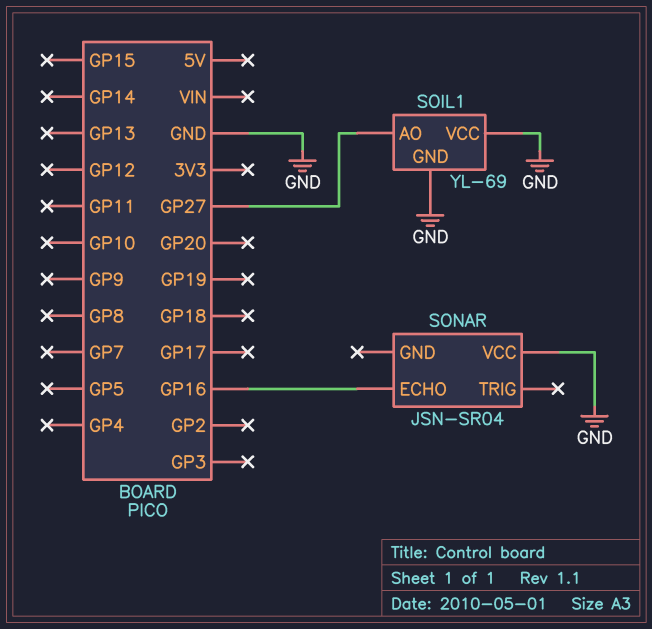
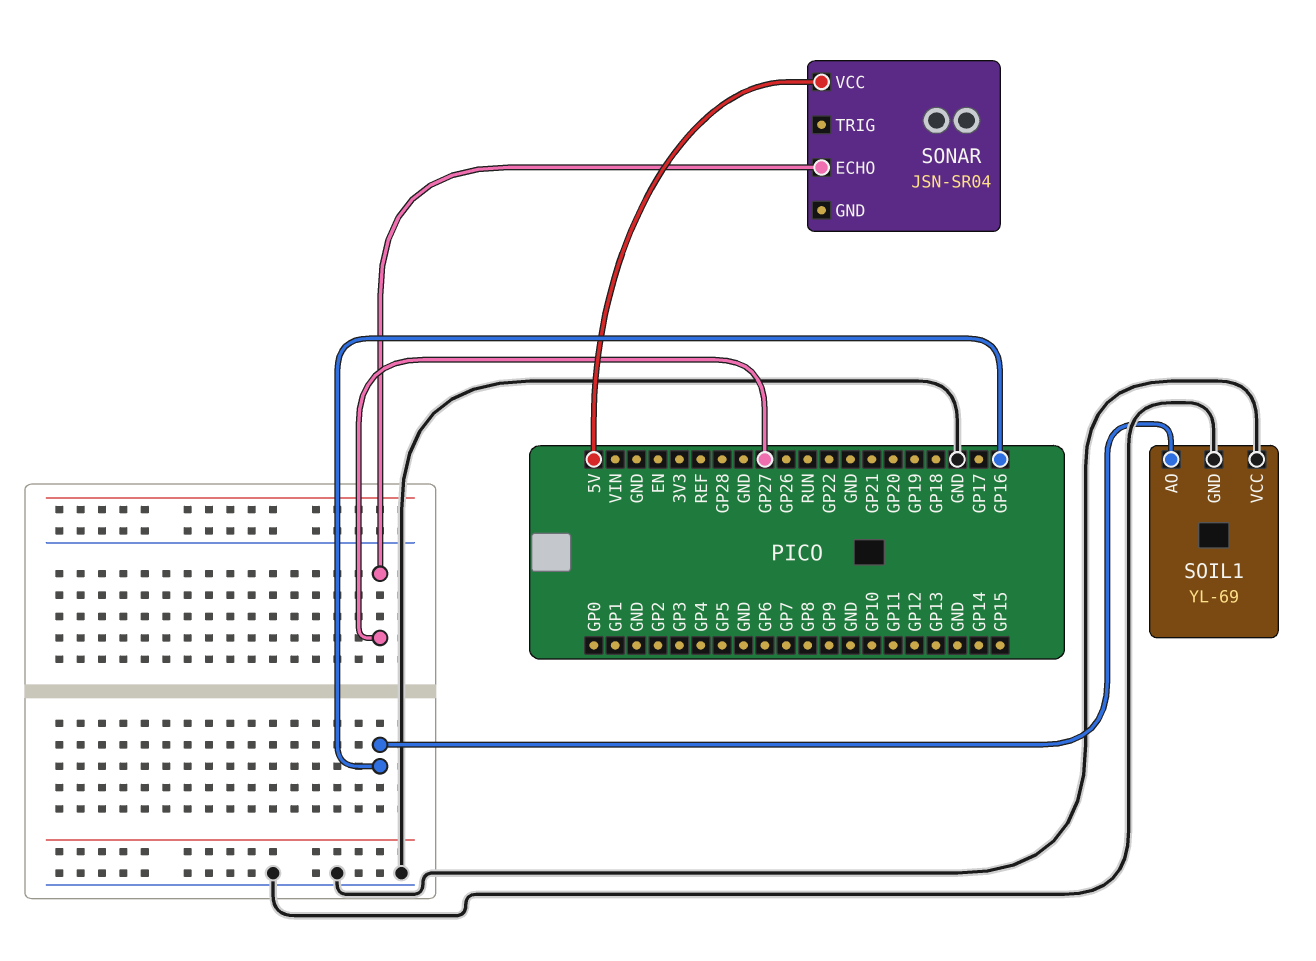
SOIL1 pin AO: GP27 -> GP16
SONAR pin ECHO: GP16 -> GP27
SONAR pin VCC: GND -> 5V

